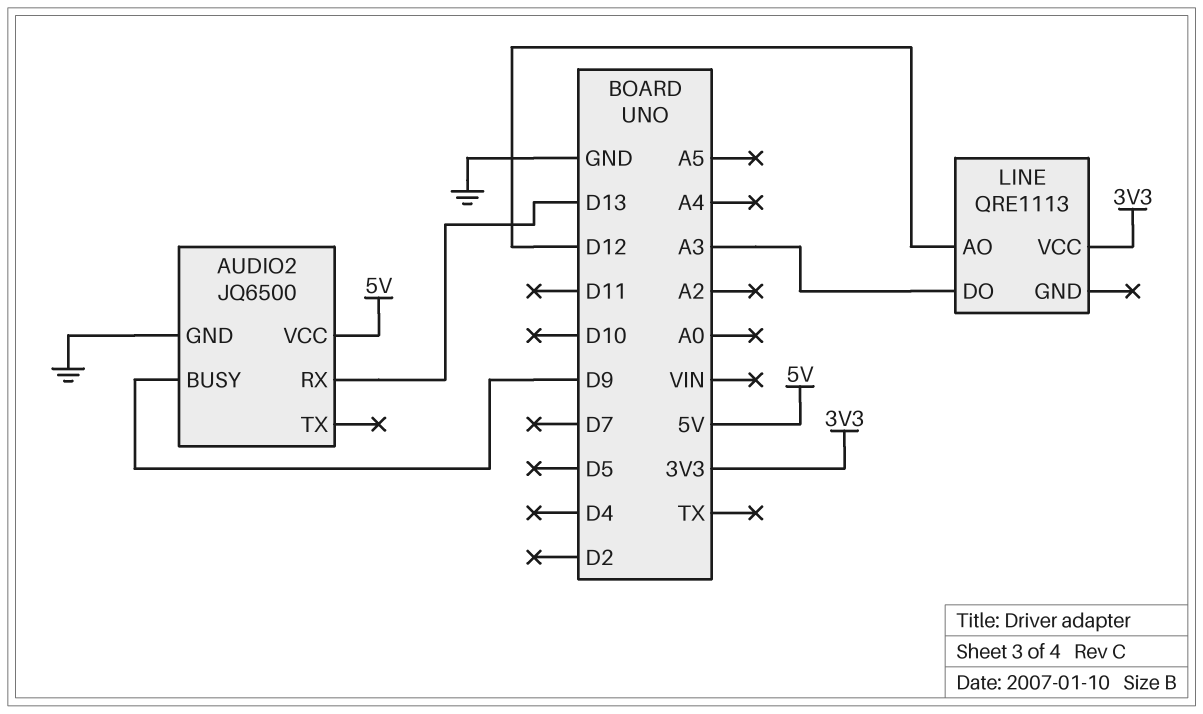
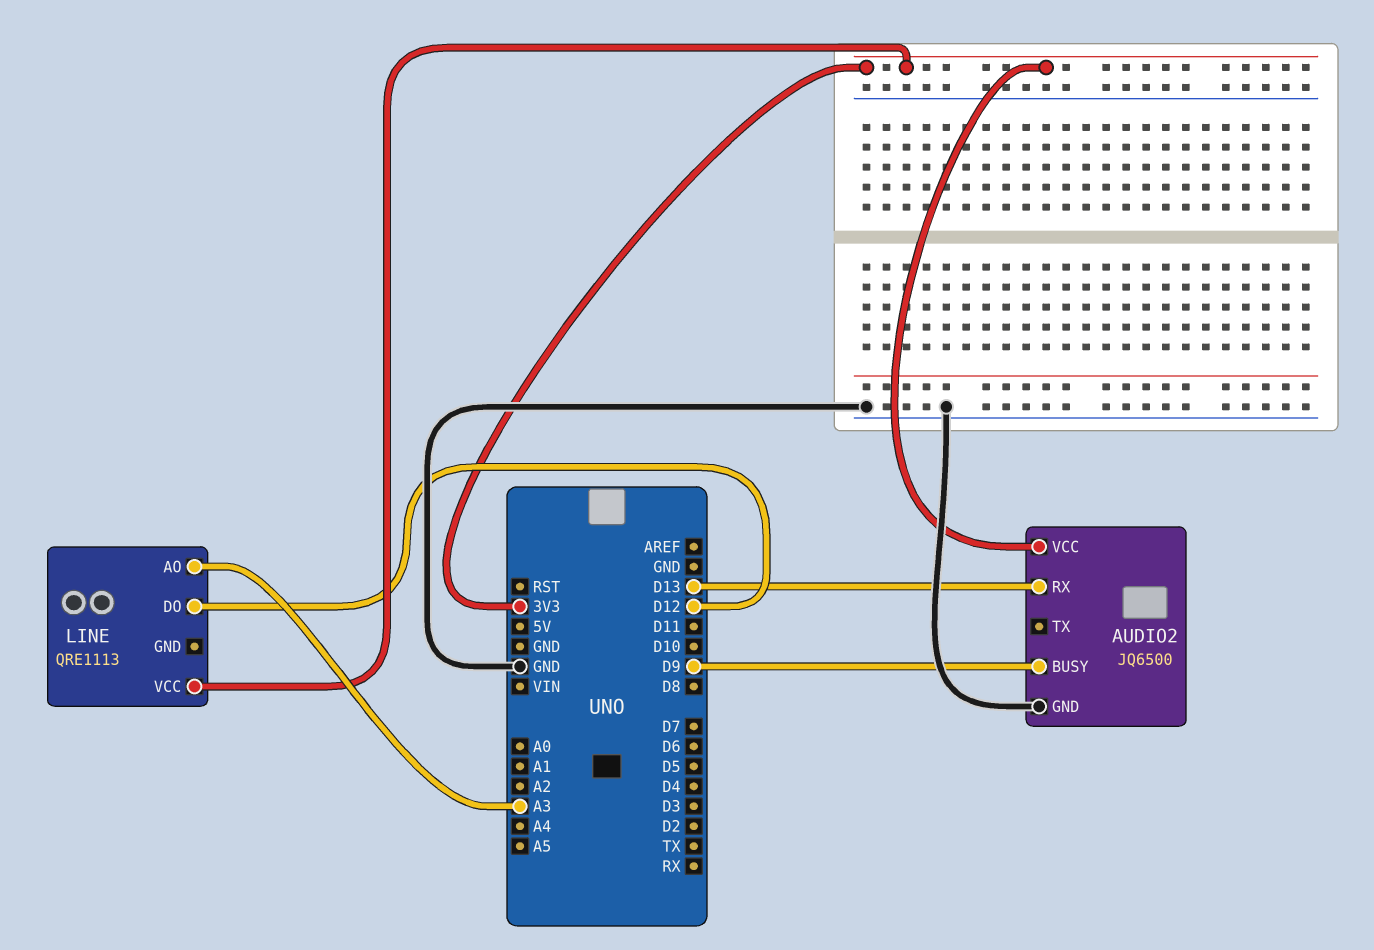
AUDIO2 pin VCC: 5V -> 3V3
LINE pin AO: D12 -> A3
LINE pin DO: A3 -> D12

